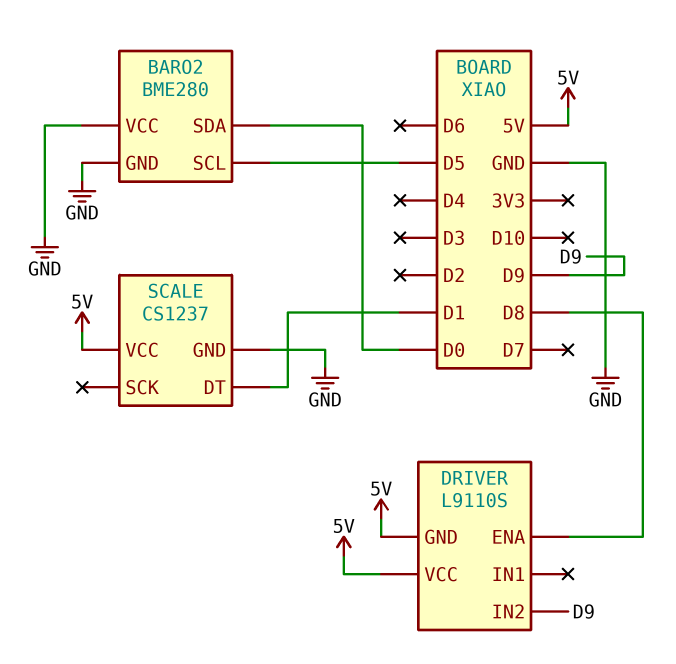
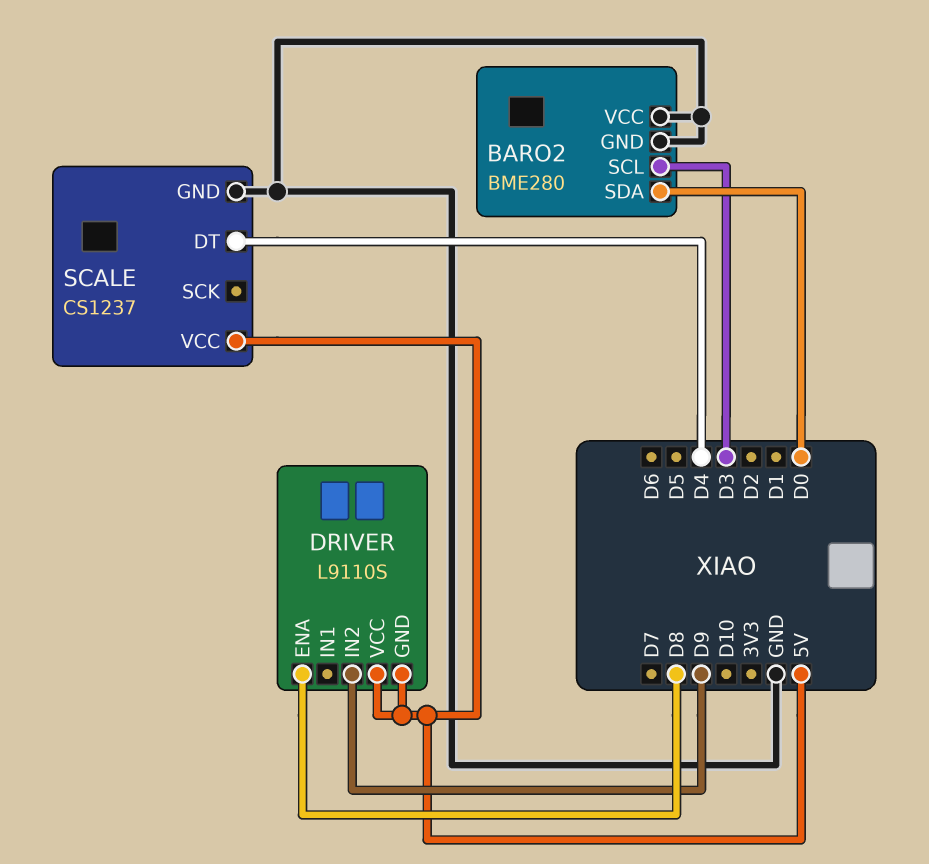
BARO2 pin SCL: D5 -> D3
SCALE pin DT: D1 -> D4

